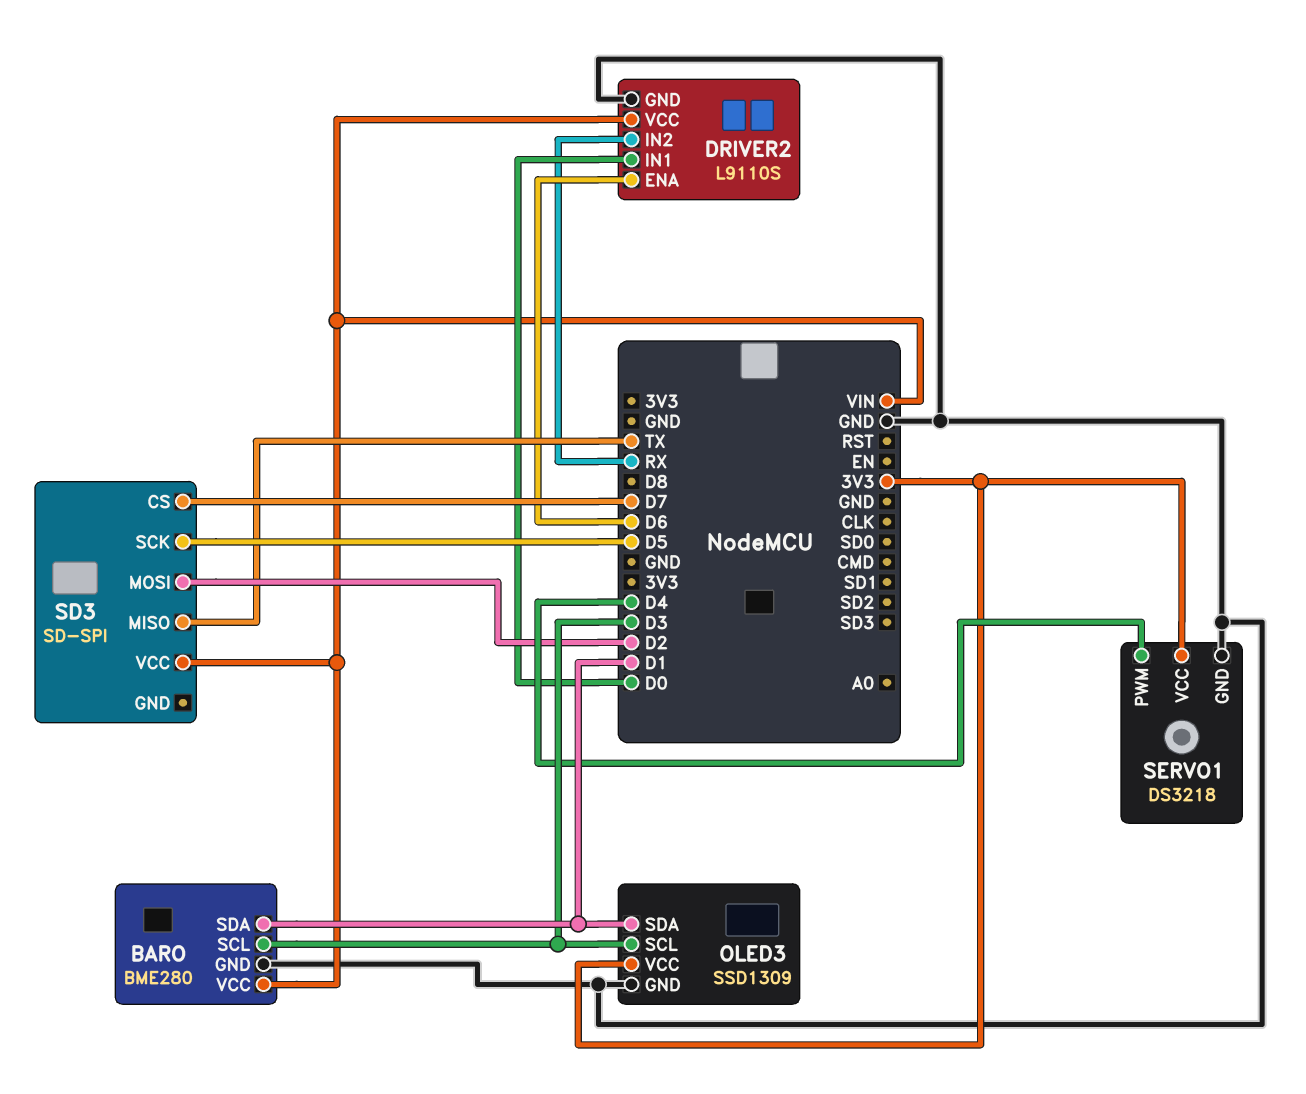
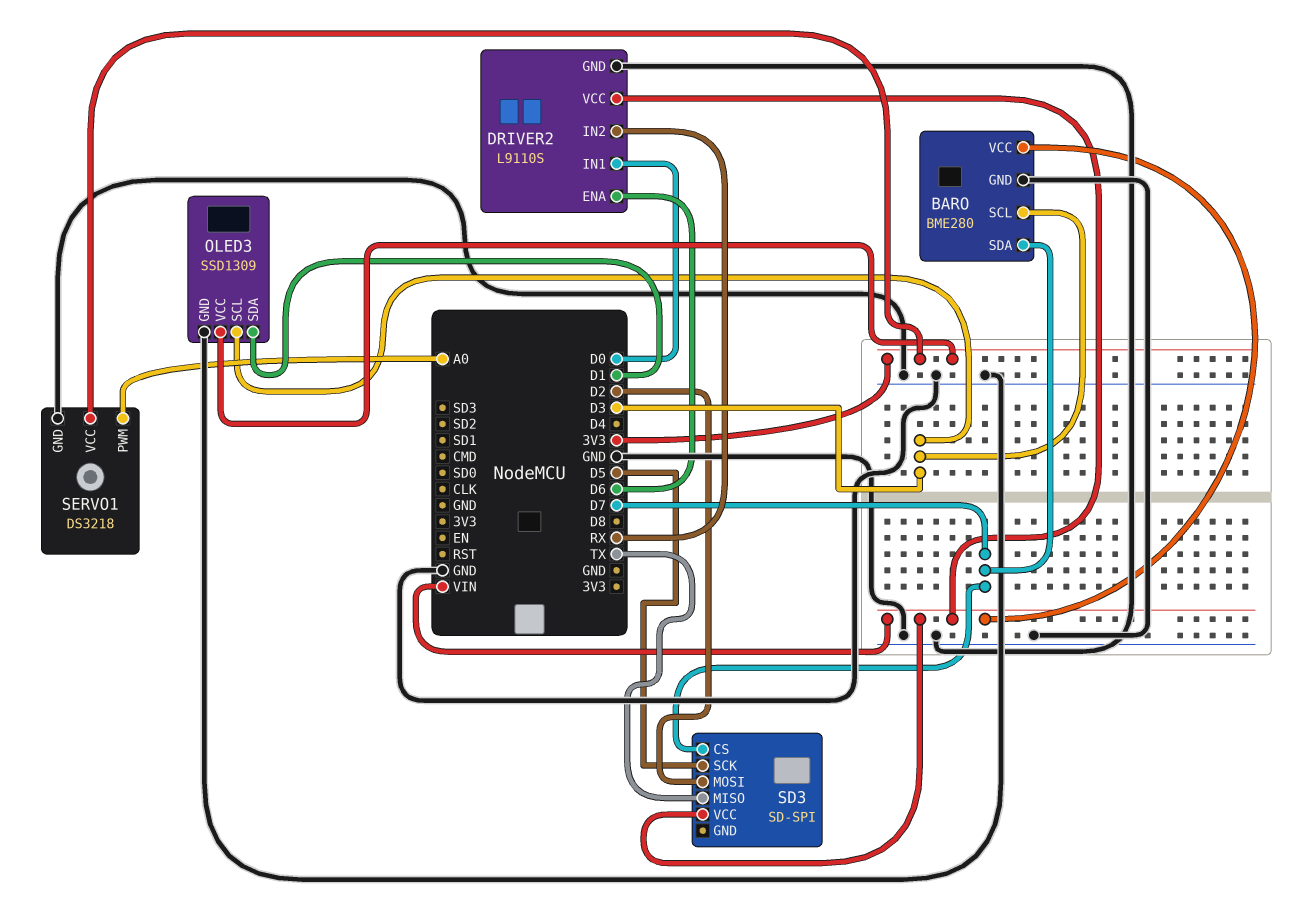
BARO pin SDA: D1 -> D7
SERVO1 pin PWM: D4 -> A0

